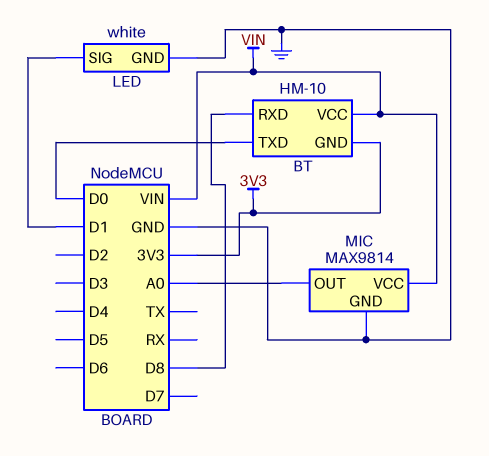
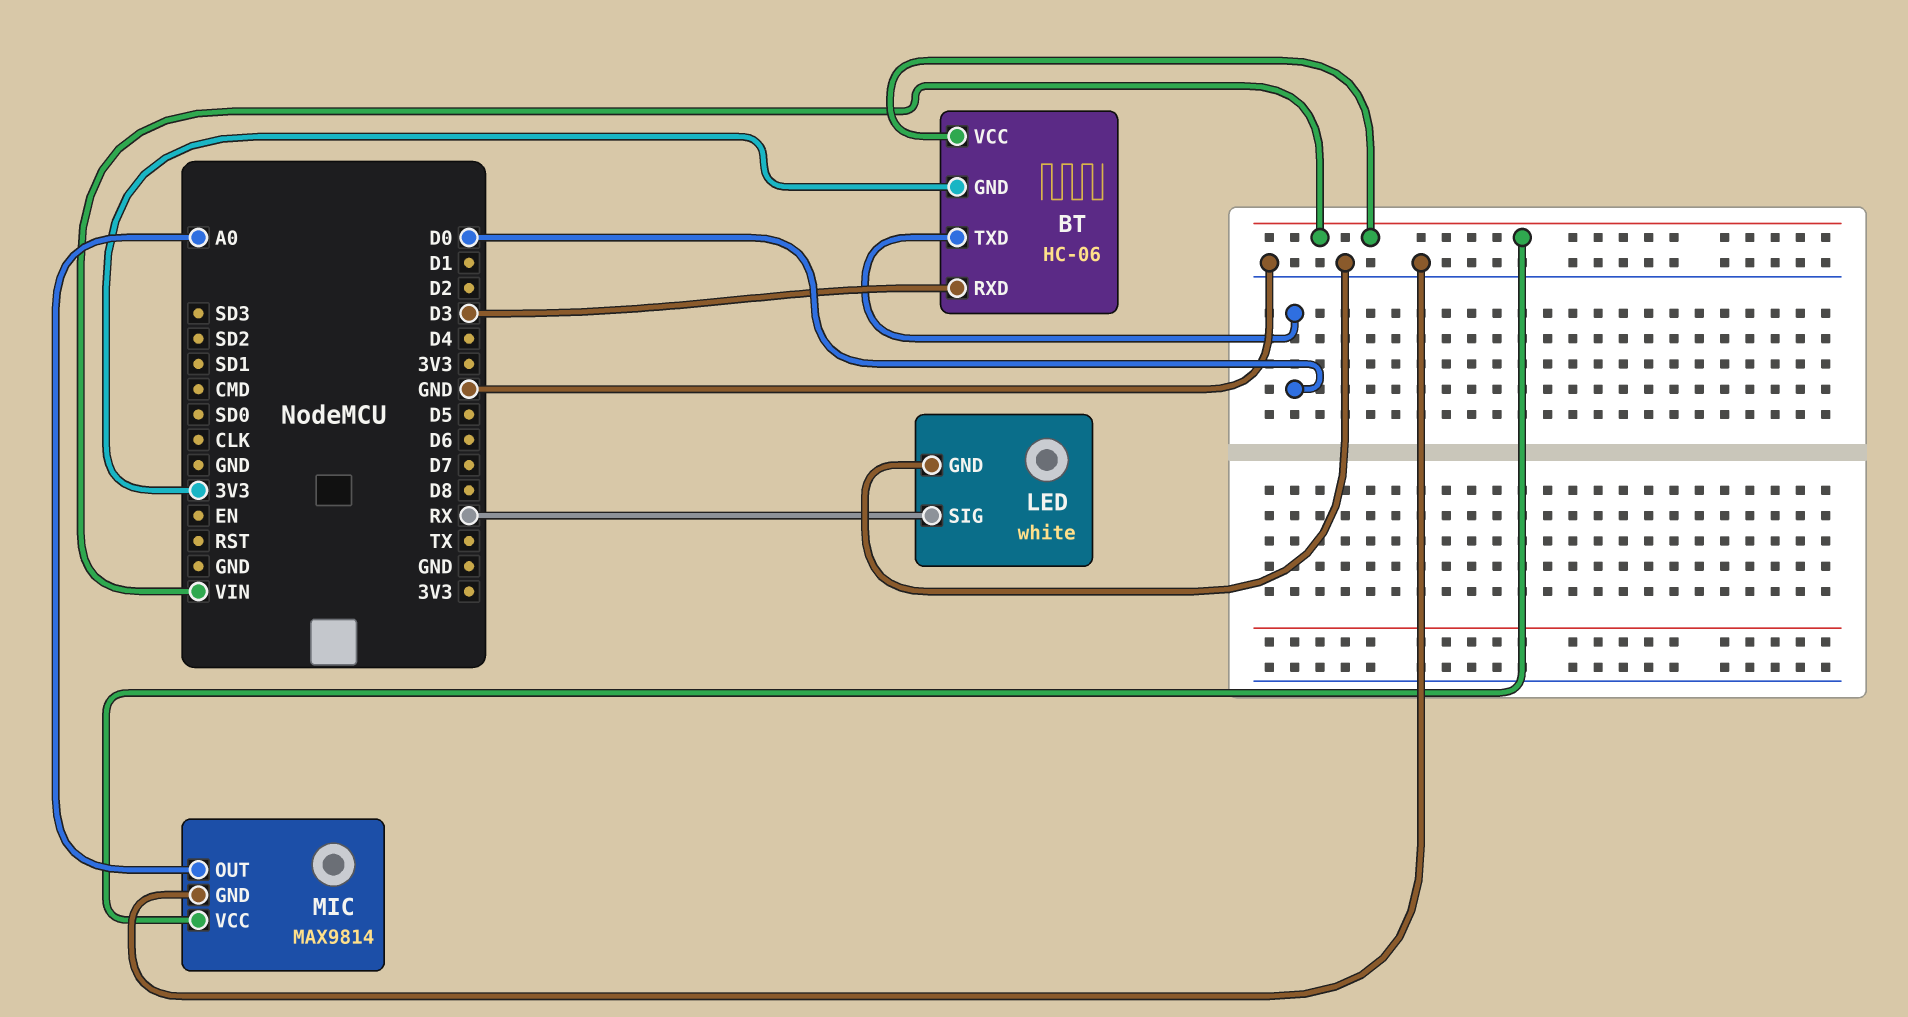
BT: HM-10 -> HC-06
BT pin RXD: D8 -> D3
LED pin SIG: D1 -> RX

